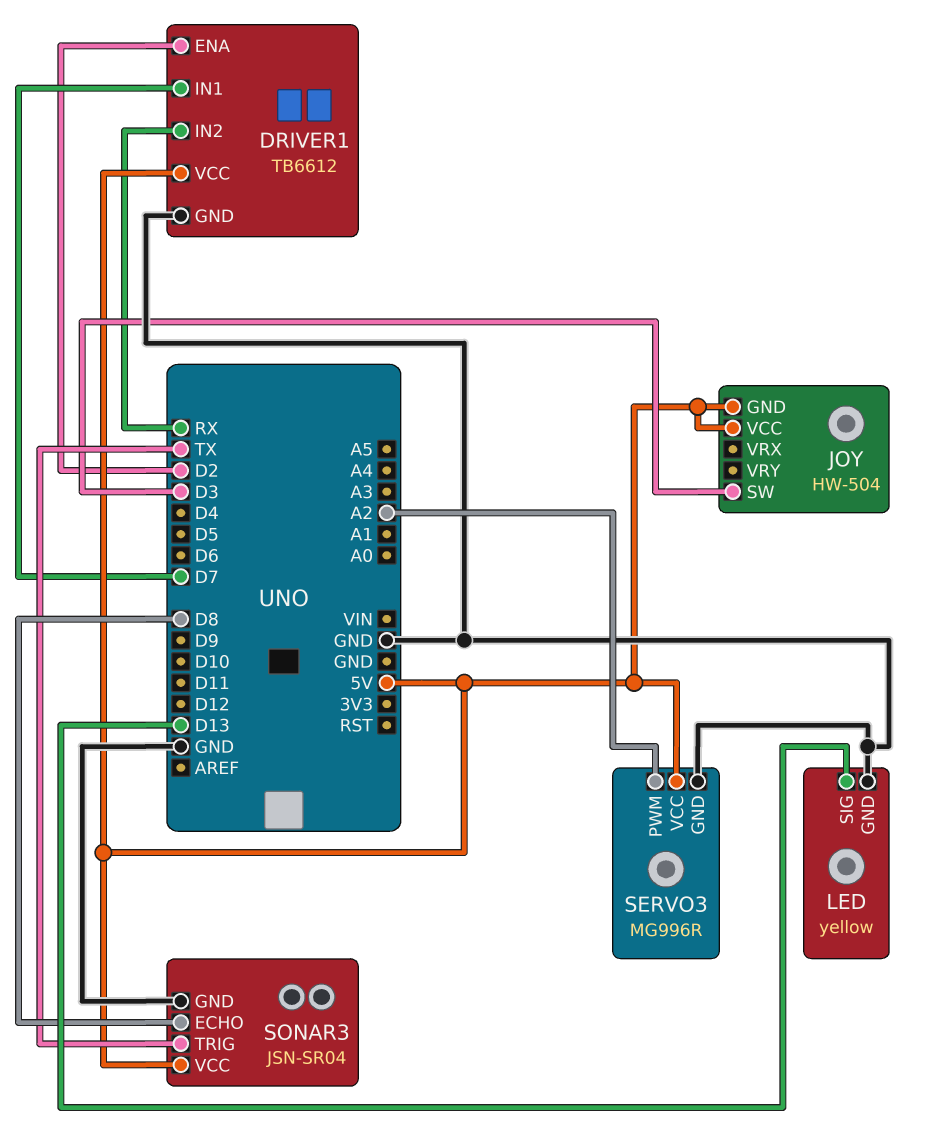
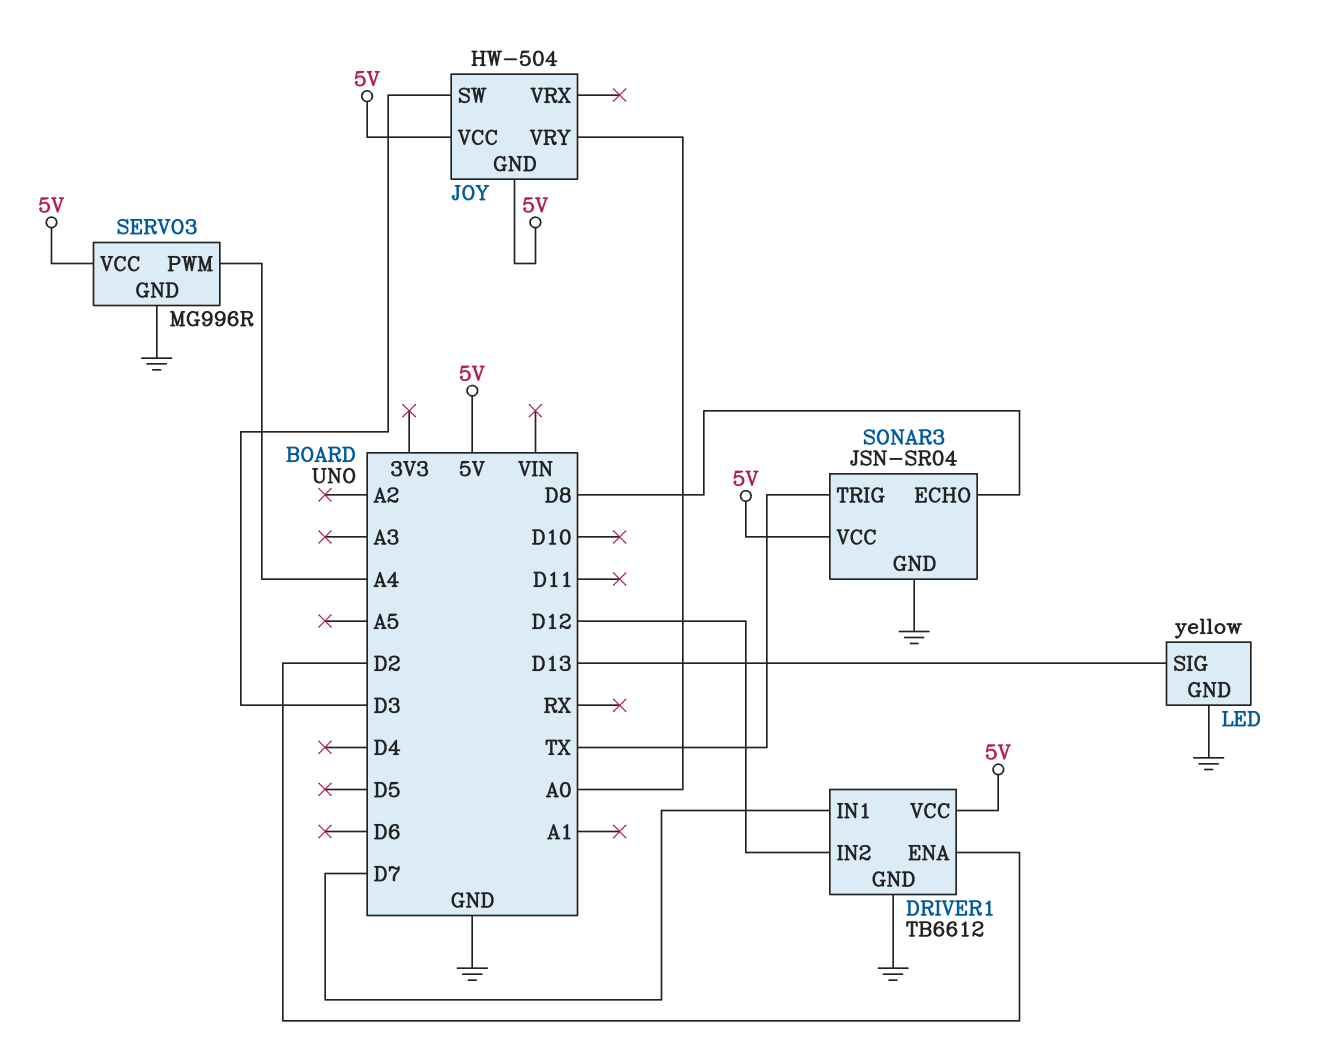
DRIVER1 pin IN2: RX -> D12
JOY pin VRY: none -> A0
SERVO3 pin PWM: A2 -> A4

